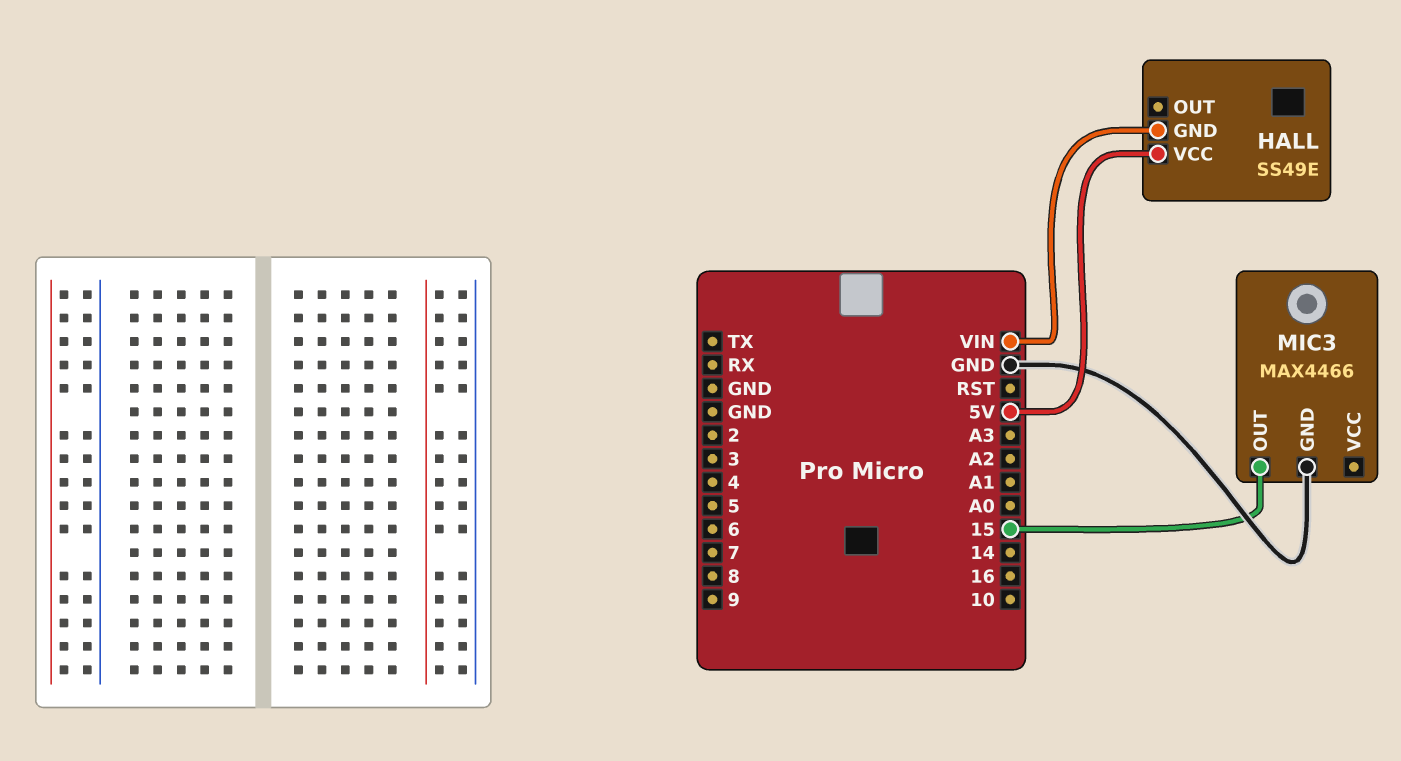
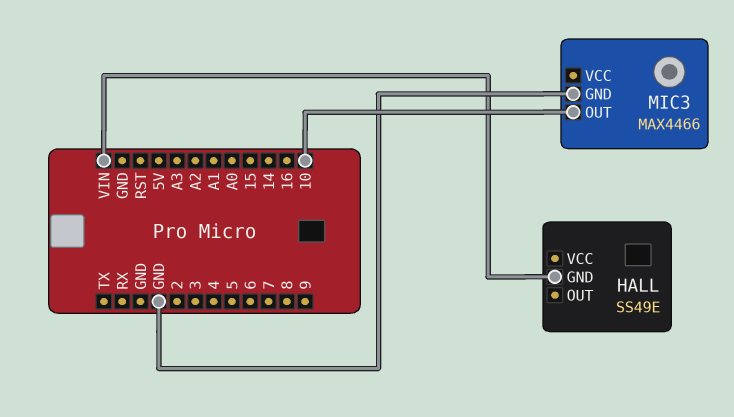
HALL pin VCC: 5V -> none
MIC3 pin OUT: 15 -> 10

